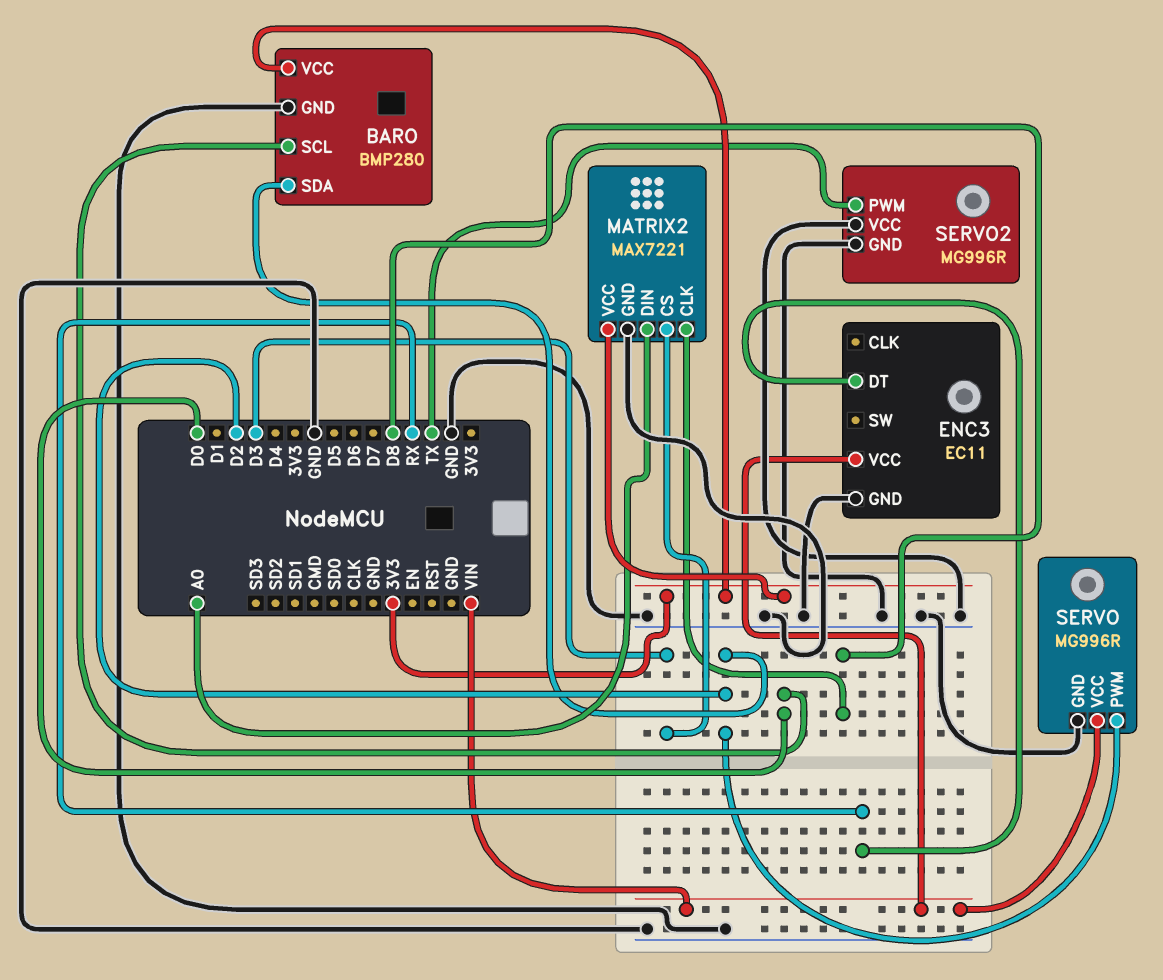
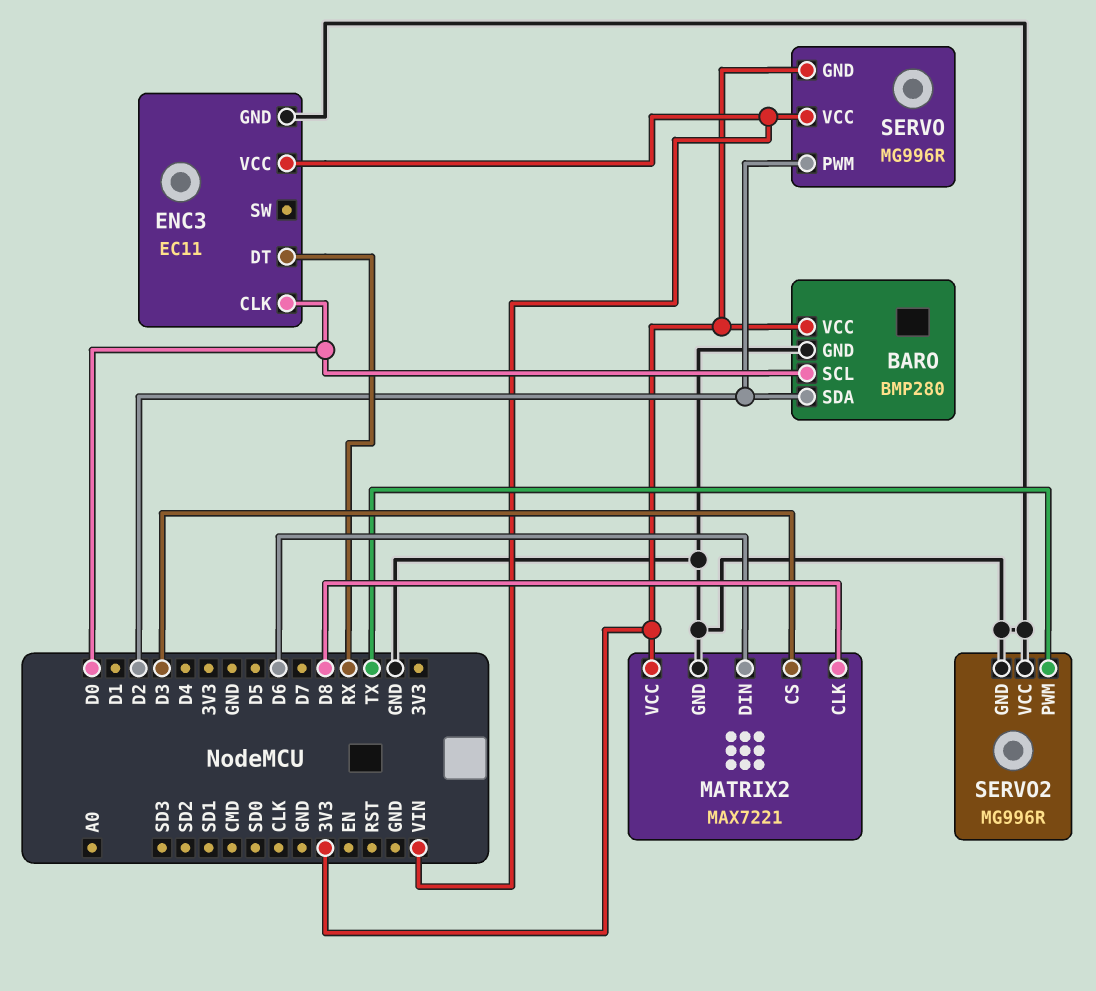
ENC3 pin CLK: none -> D0
MATRIX2 pin DIN: A0 -> D6
SERVO pin GND: GND -> 3V3

